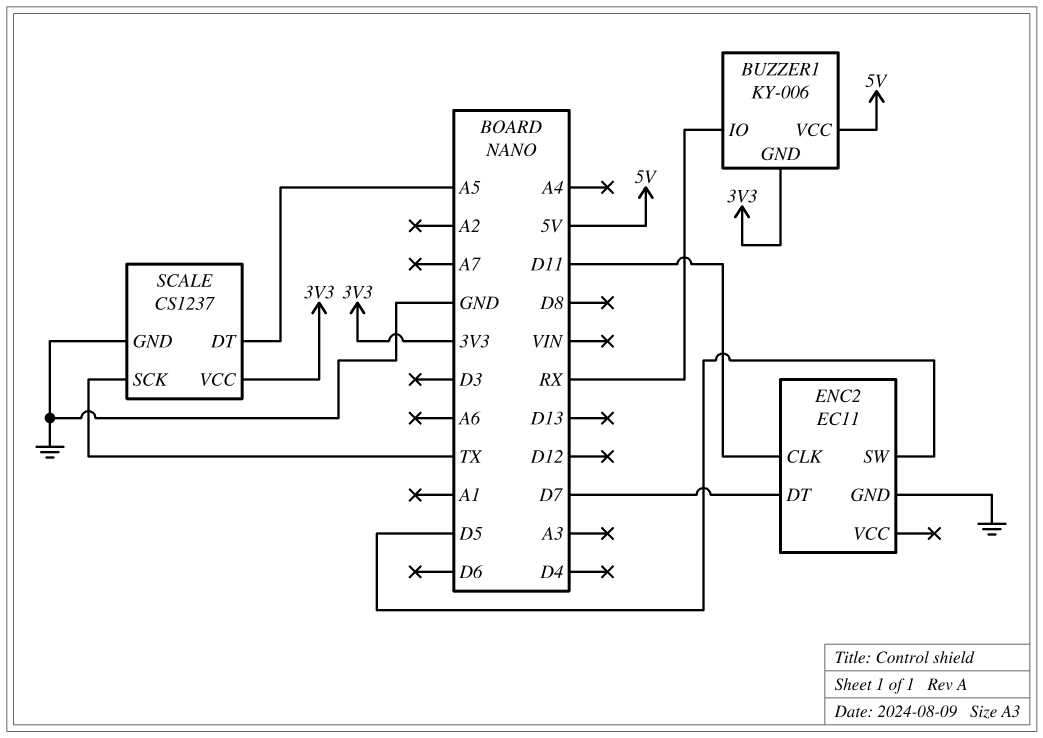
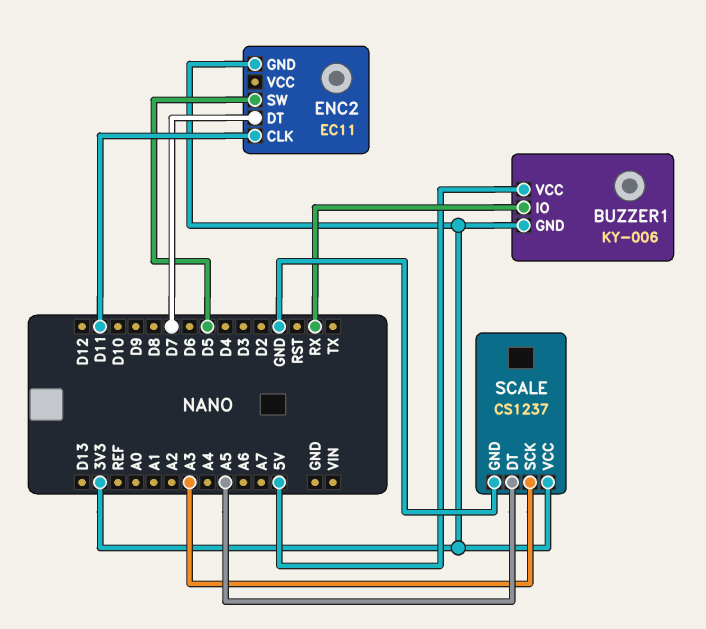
ENC2 pin GND: GND -> 3V3
SCALE pin SCK: TX -> A3

